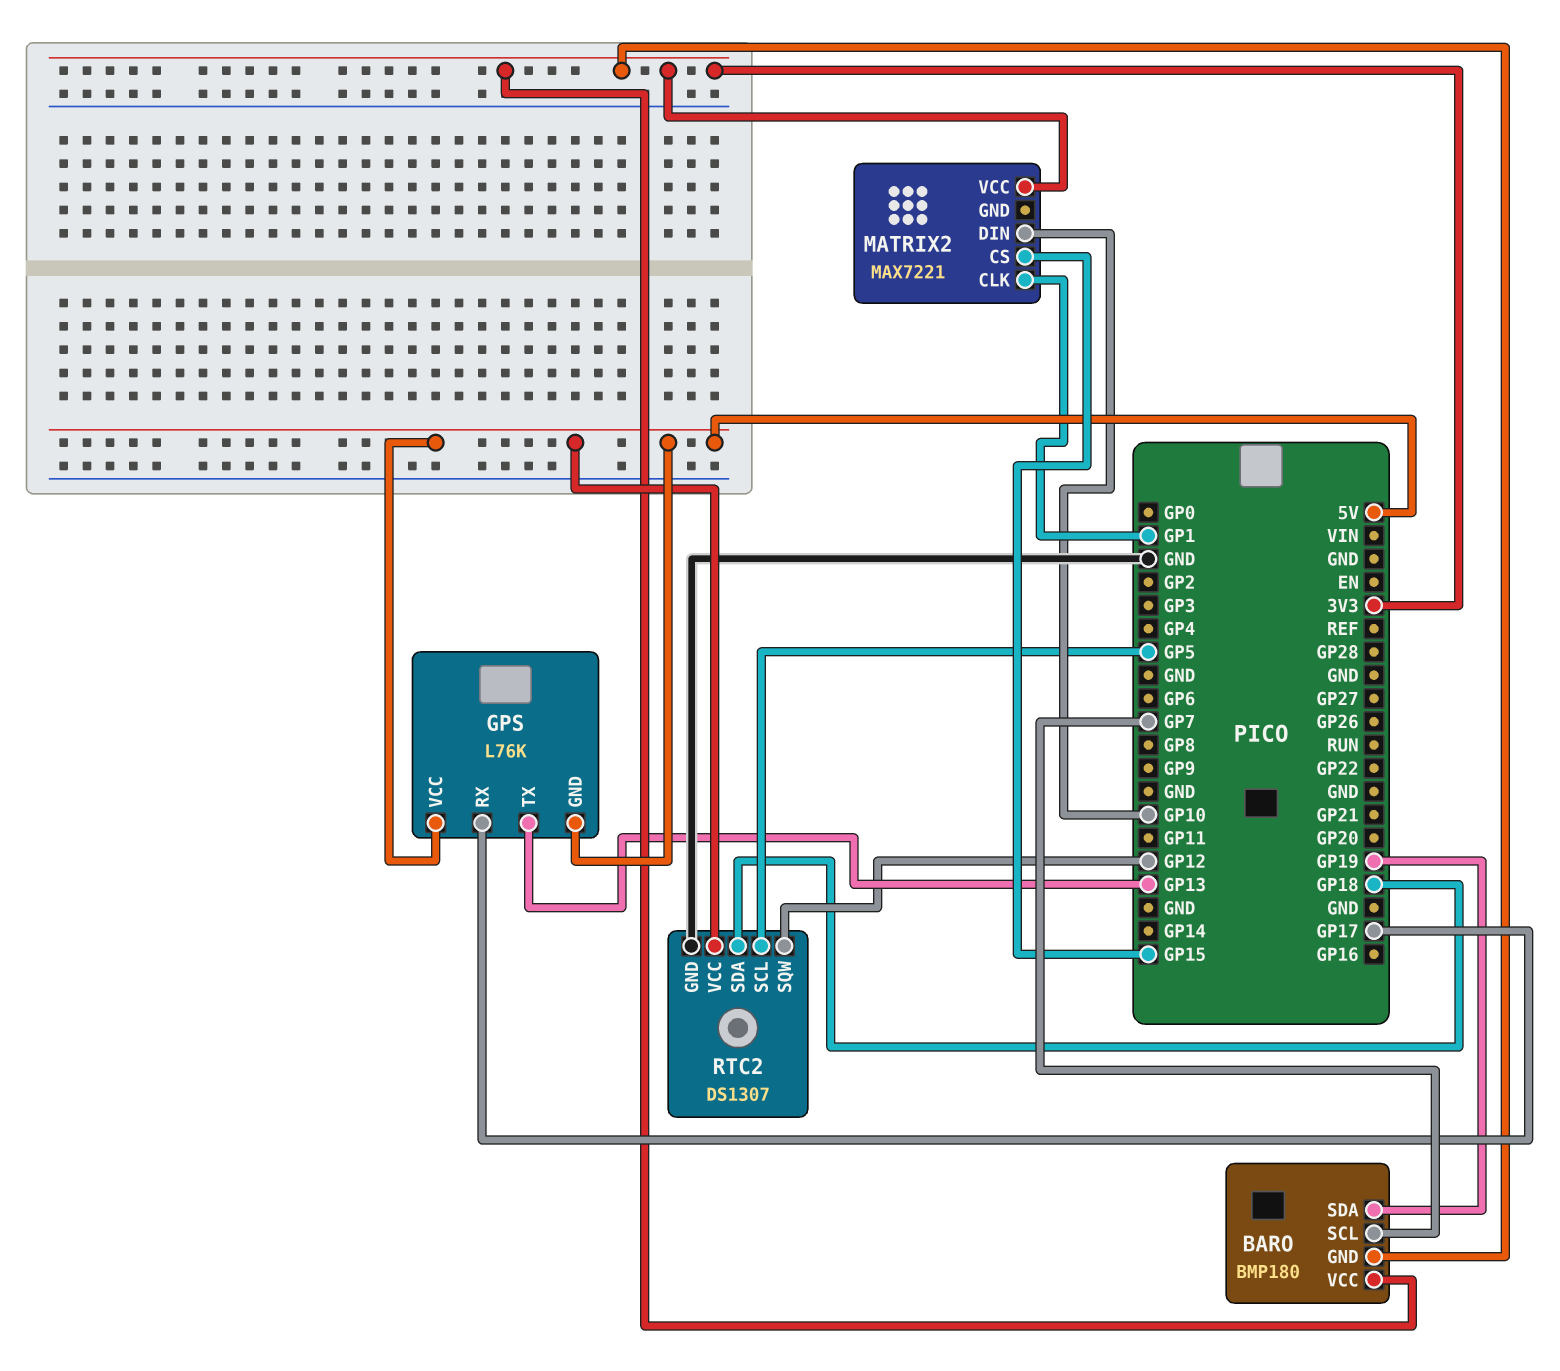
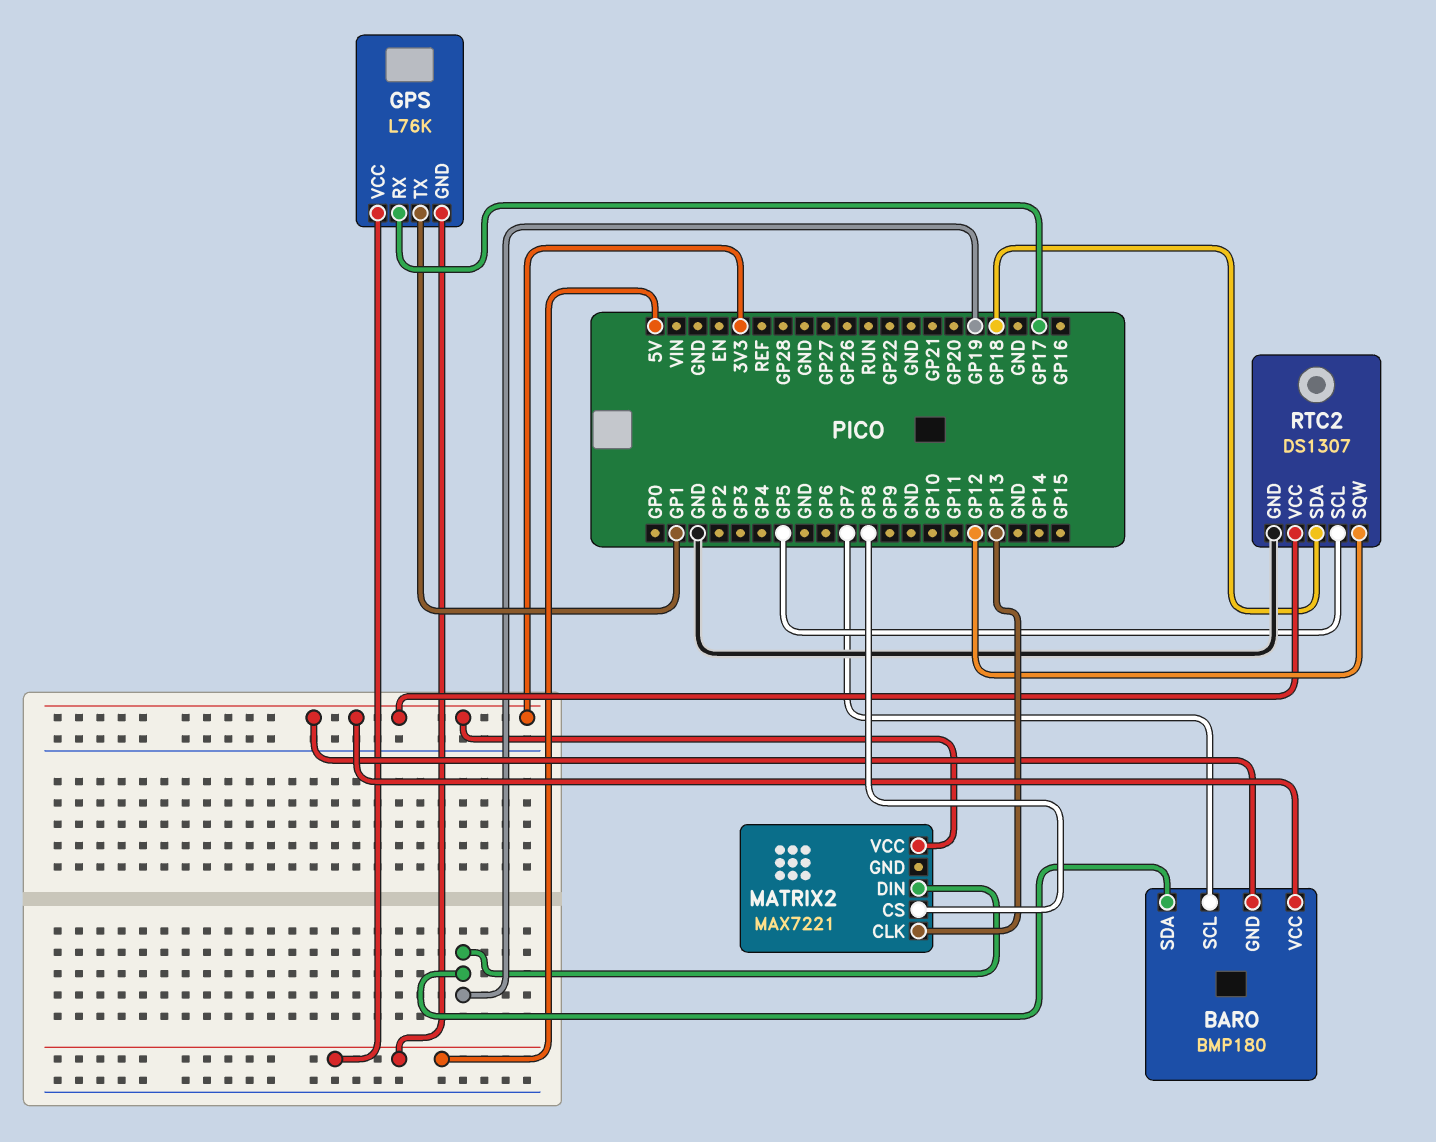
GPS pin TX: GP13 -> GP1
MATRIX2 pin CLK: GP1 -> GP13
MATRIX2 pin CS: GP15 -> GP8
MATRIX2 pin DIN: GP10 -> GP19
RTC2 pin VCC: 5V -> 3V3

